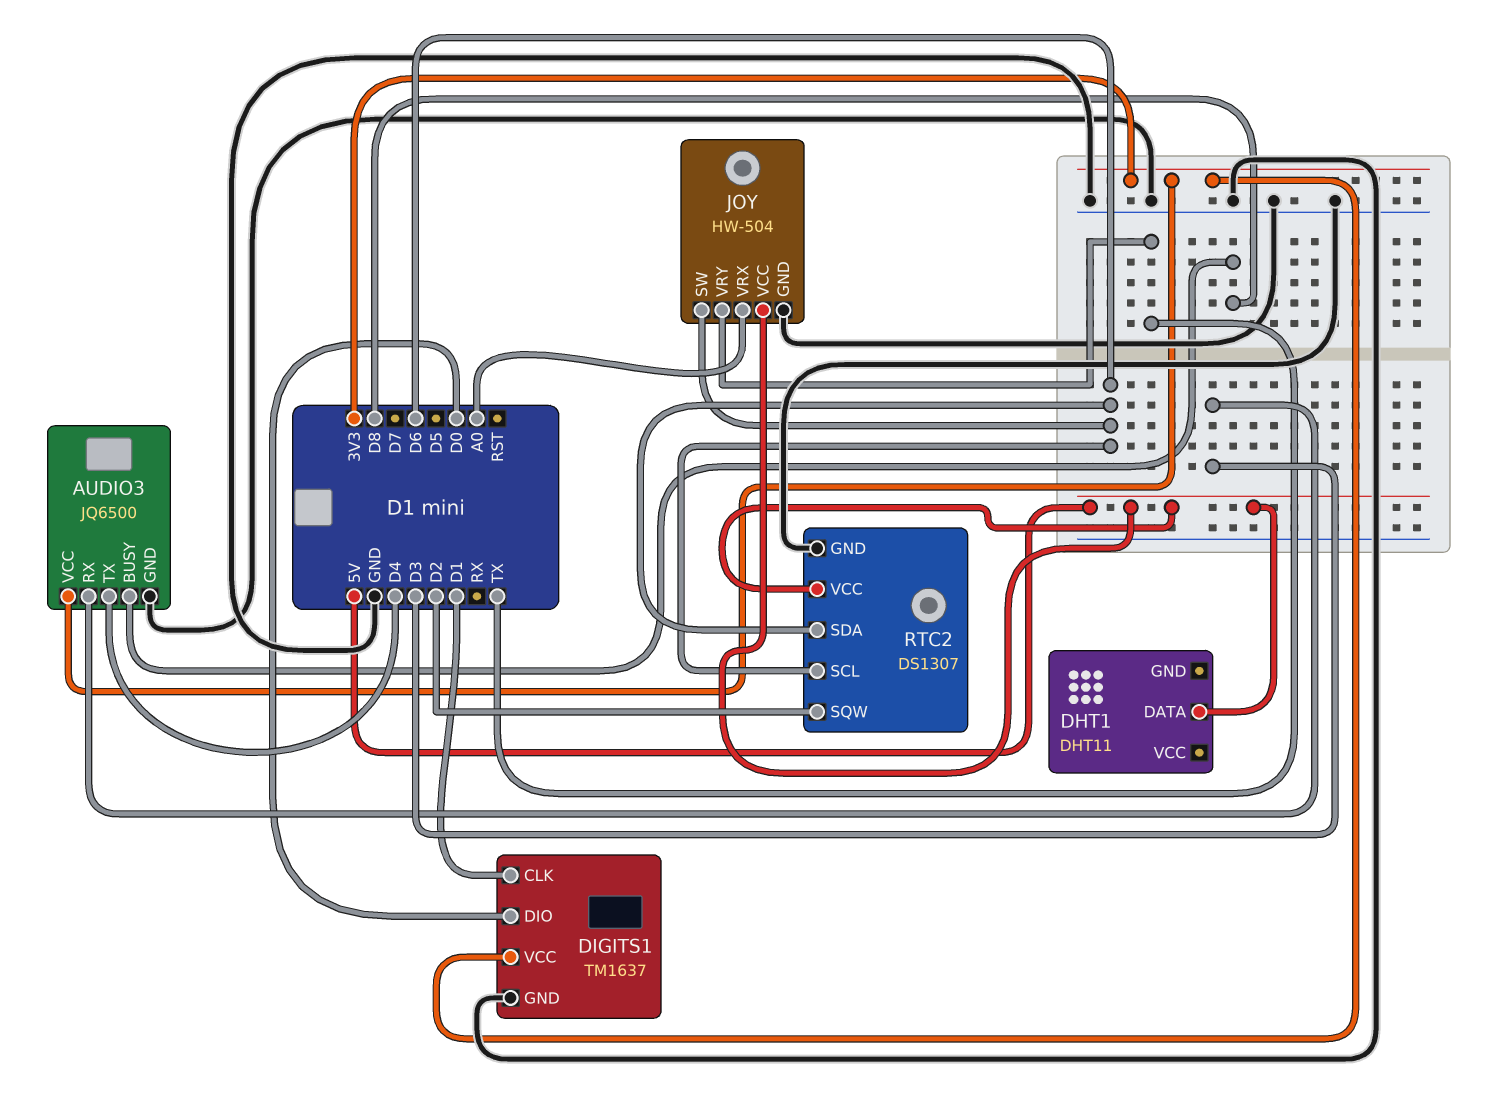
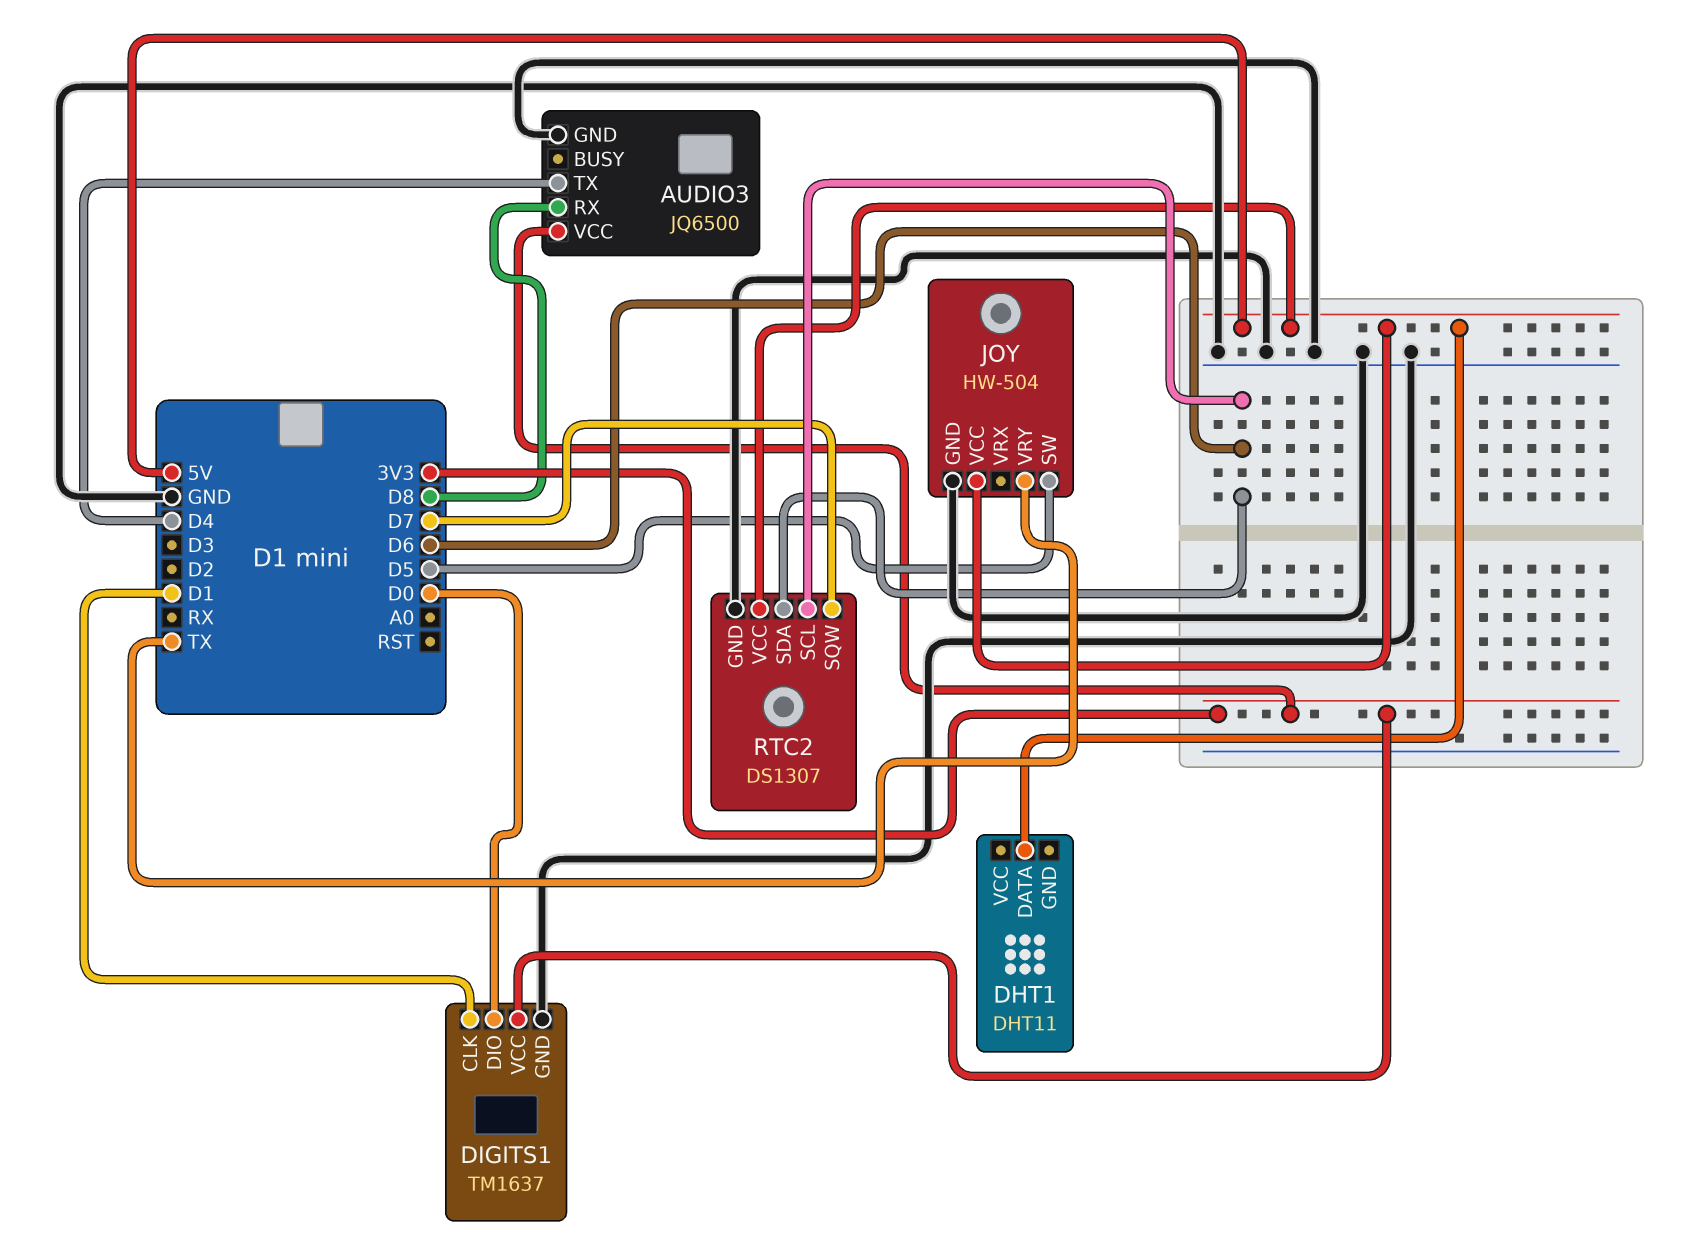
AUDIO3 pin BUSY: D8 -> none
AUDIO3 pin RX: D3 -> D8
JOY pin SW: D6 -> D5
JOY pin VRX: A0 -> none
RTC2 pin SQW: D2 -> D7

